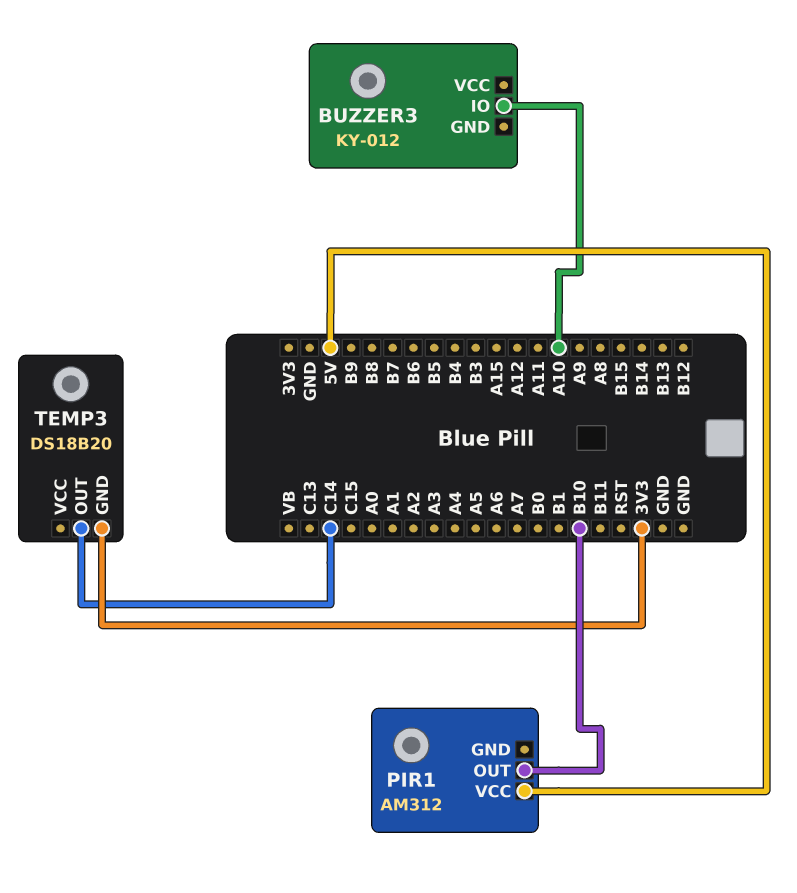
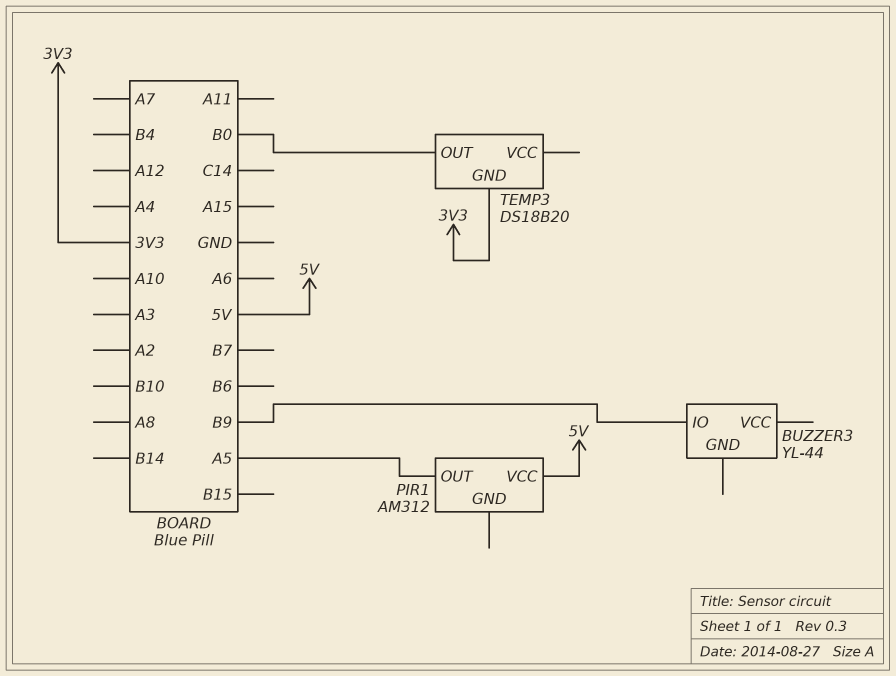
BUZZER3: KY-012 -> YL-44
BUZZER3 pin IO: A10 -> B9
PIR1 pin OUT: B10 -> A5
TEMP3 pin OUT: C14 -> B0

